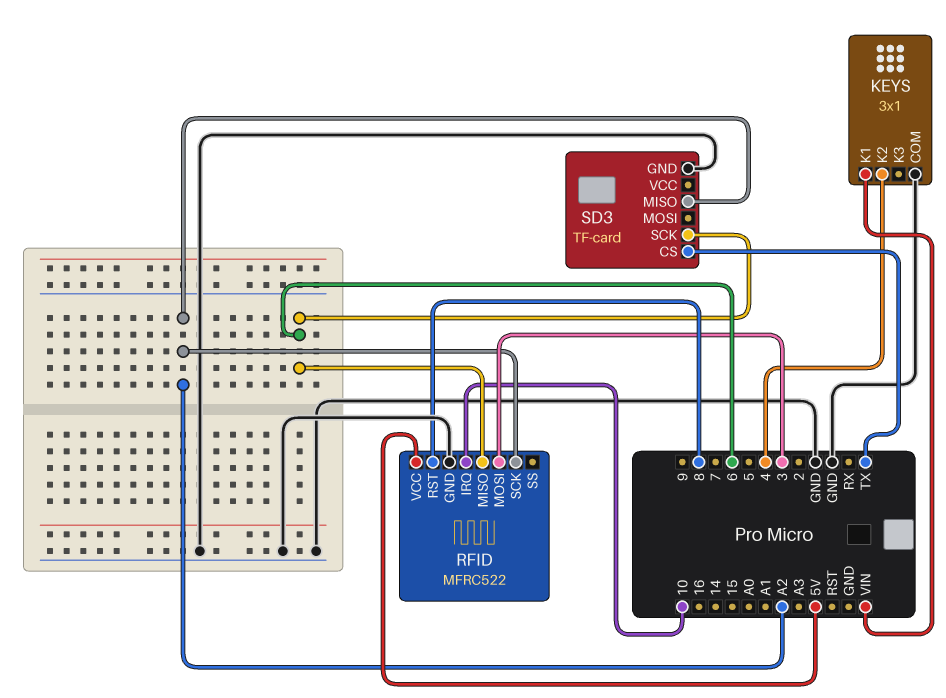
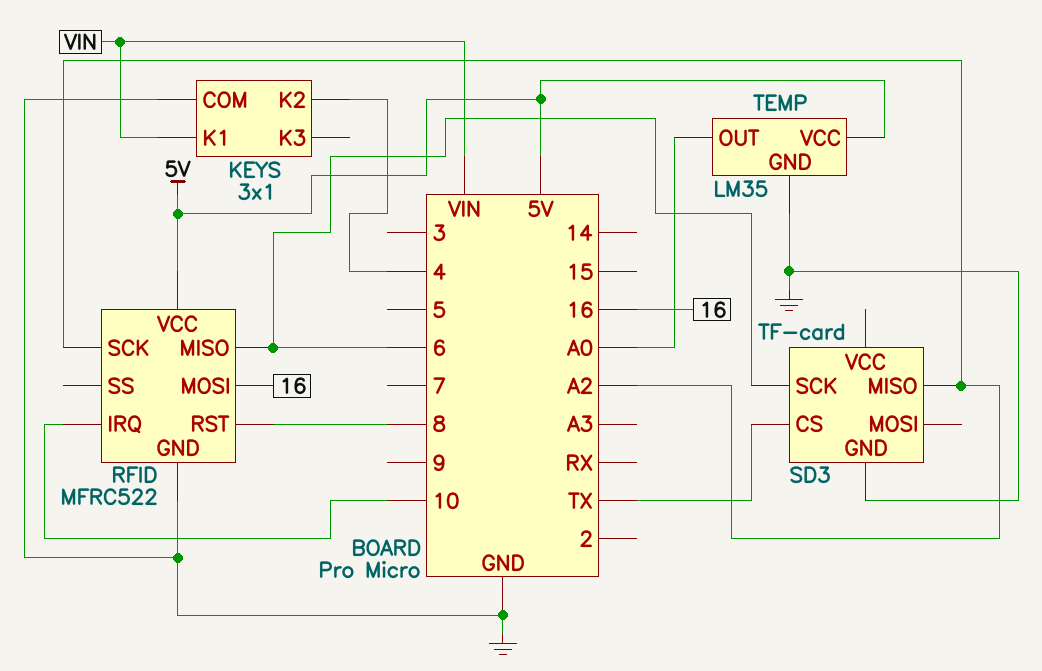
RFID pin MOSI: 3 -> 16
TEMP: none -> LM35
TEMP pin GND: none -> GND
TEMP pin OUT: none -> A0
TEMP pin VCC: none -> 5V

